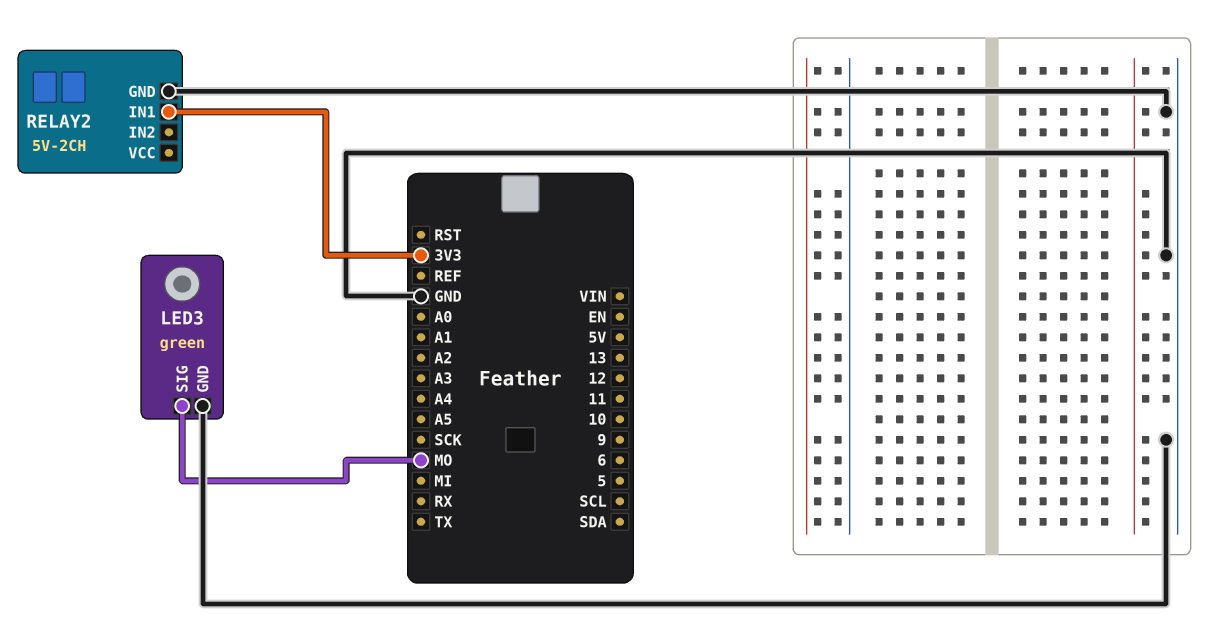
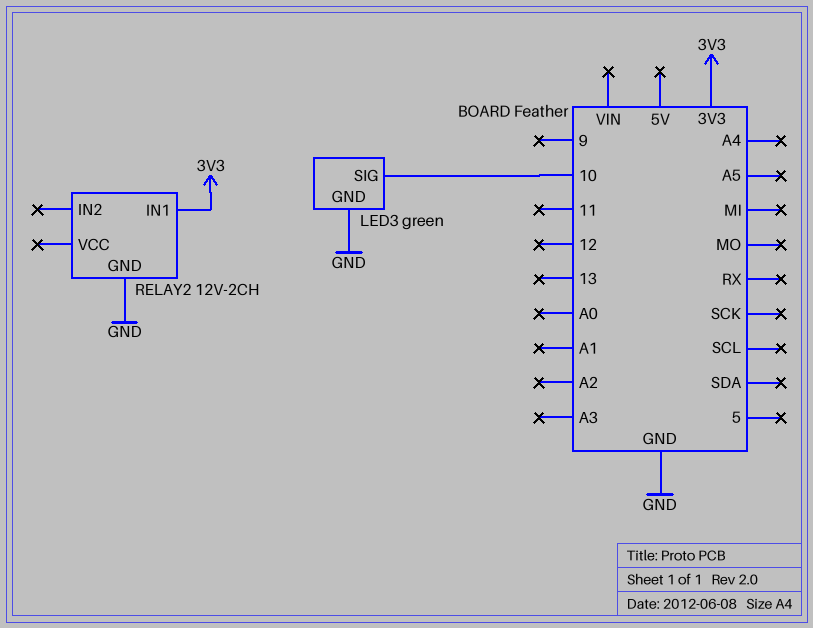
LED3 pin SIG: MO -> 10
RELAY2: 5V-2CH -> 12V-2CH

